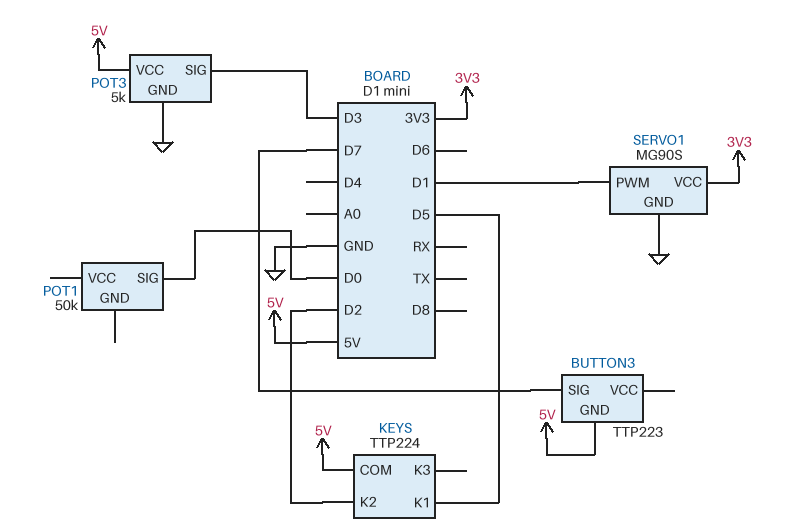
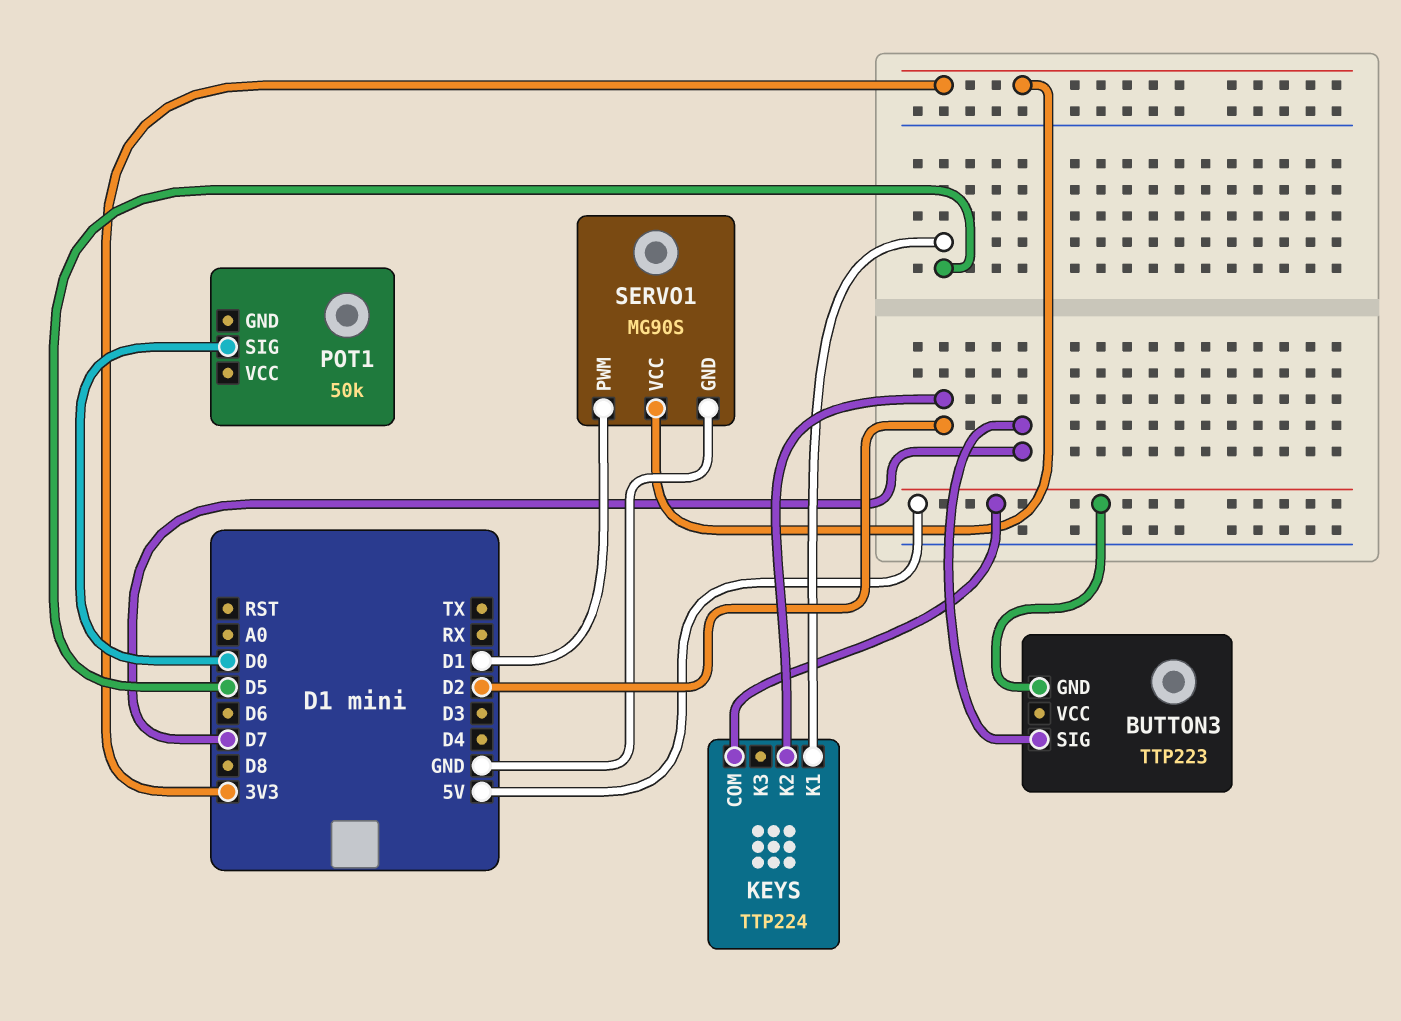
POT3: 5k -> none
POT3 pin GND: GND -> none
POT3 pin SIG: D3 -> none
POT3 pin VCC: 5V -> none

